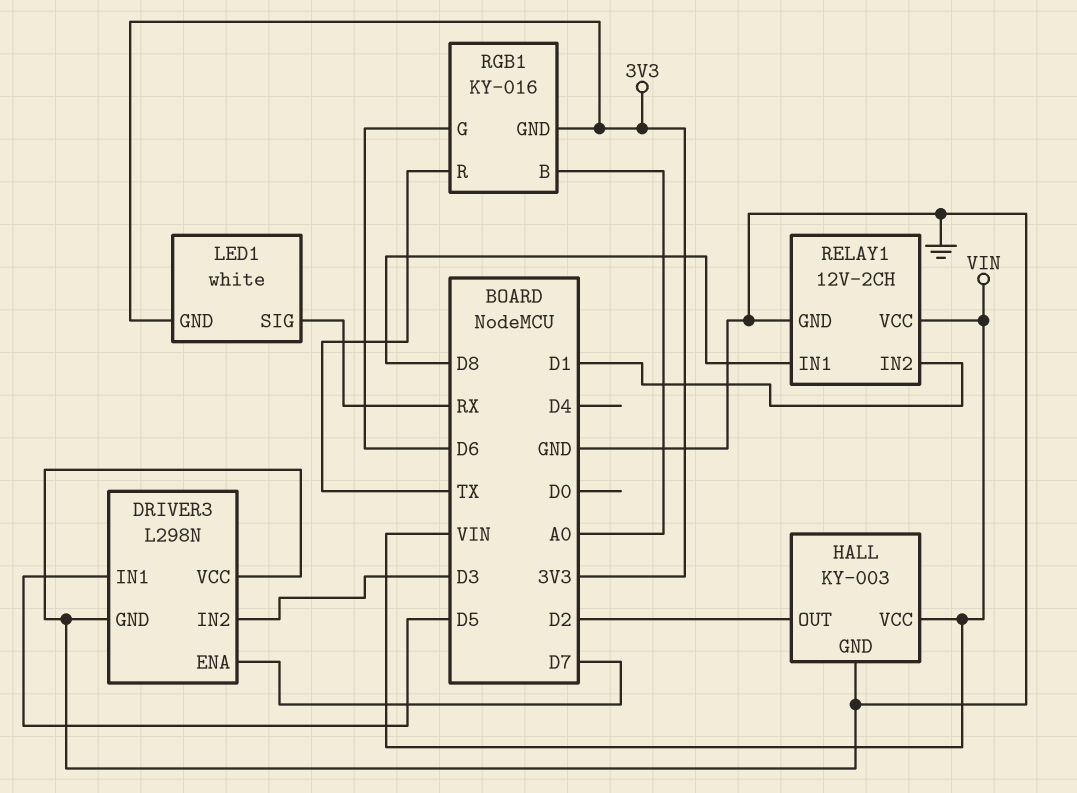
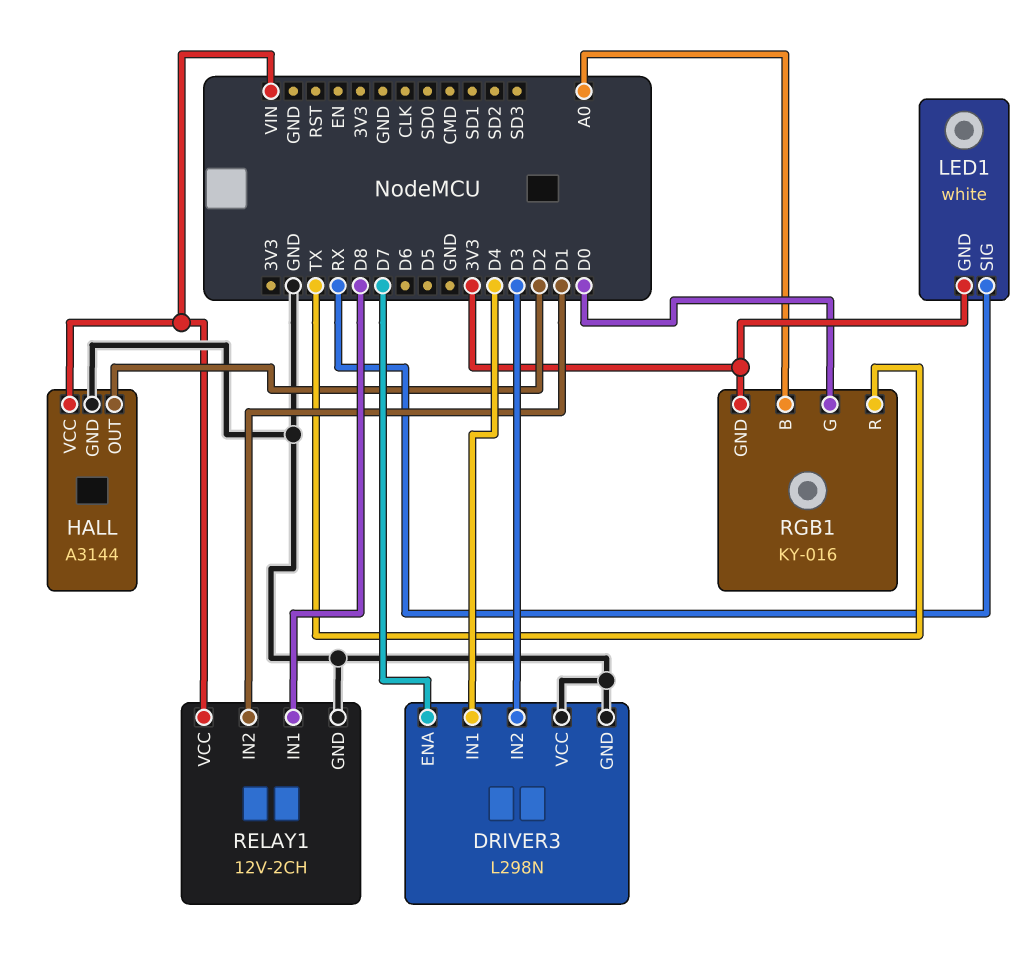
DRIVER3 pin IN1: D5 -> D4
HALL: KY-003 -> A3144
RGB1 pin G: D6 -> D0

